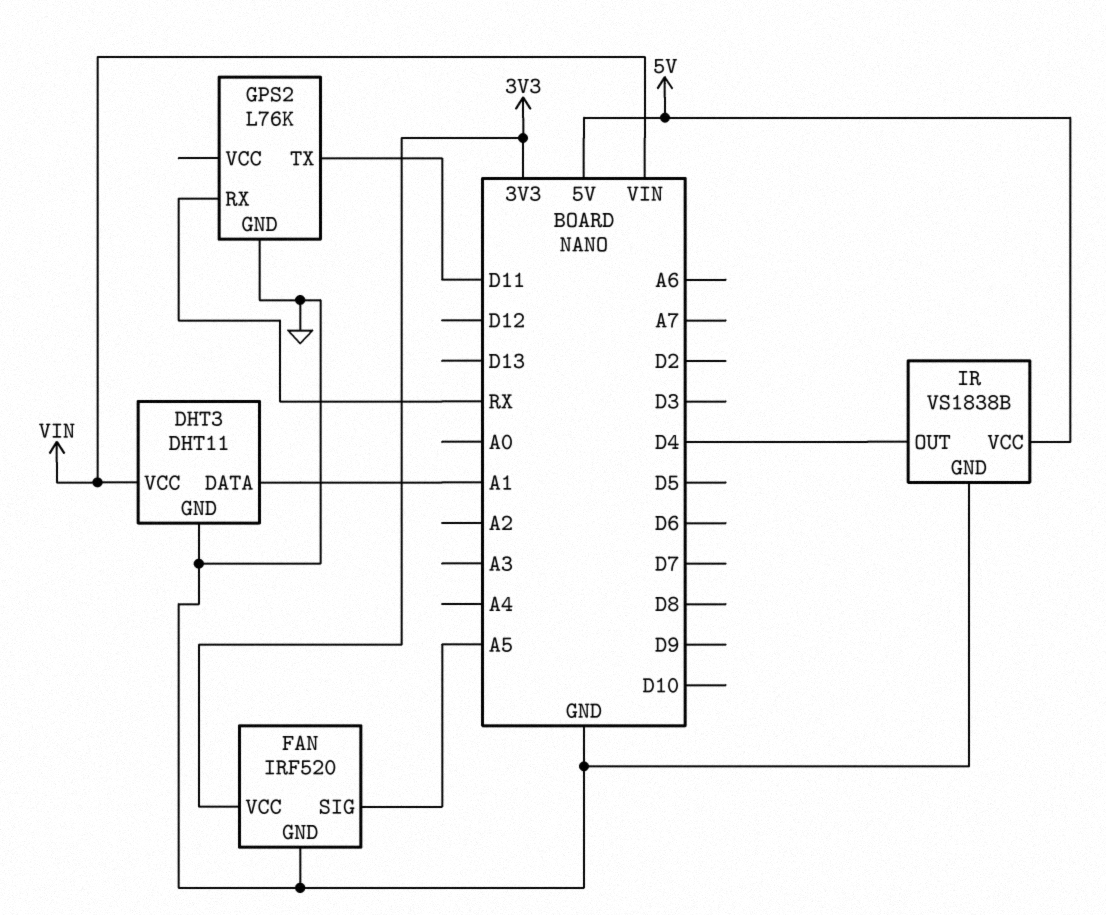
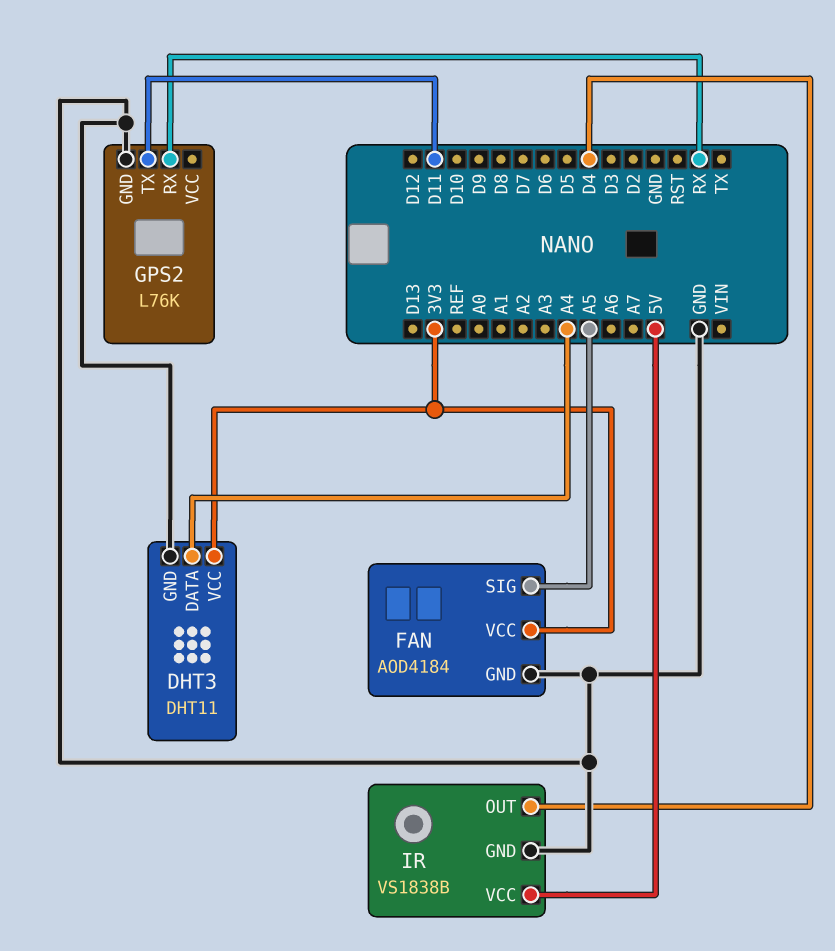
DHT3 pin DATA: A1 -> A4
DHT3 pin VCC: VIN -> 3V3
FAN: IRF520 -> AOD4184

